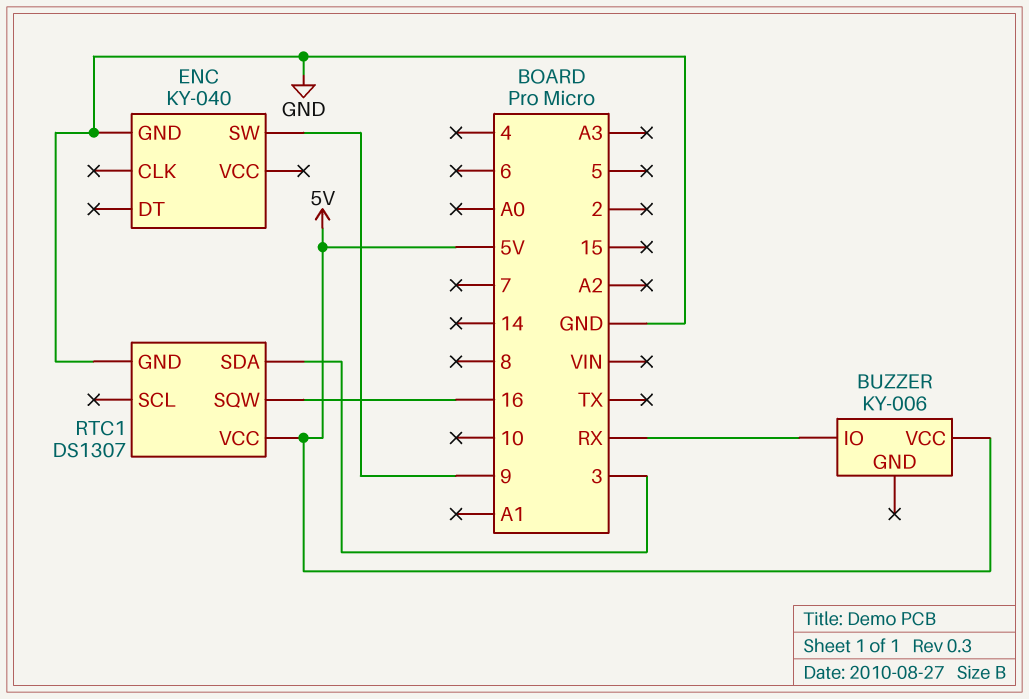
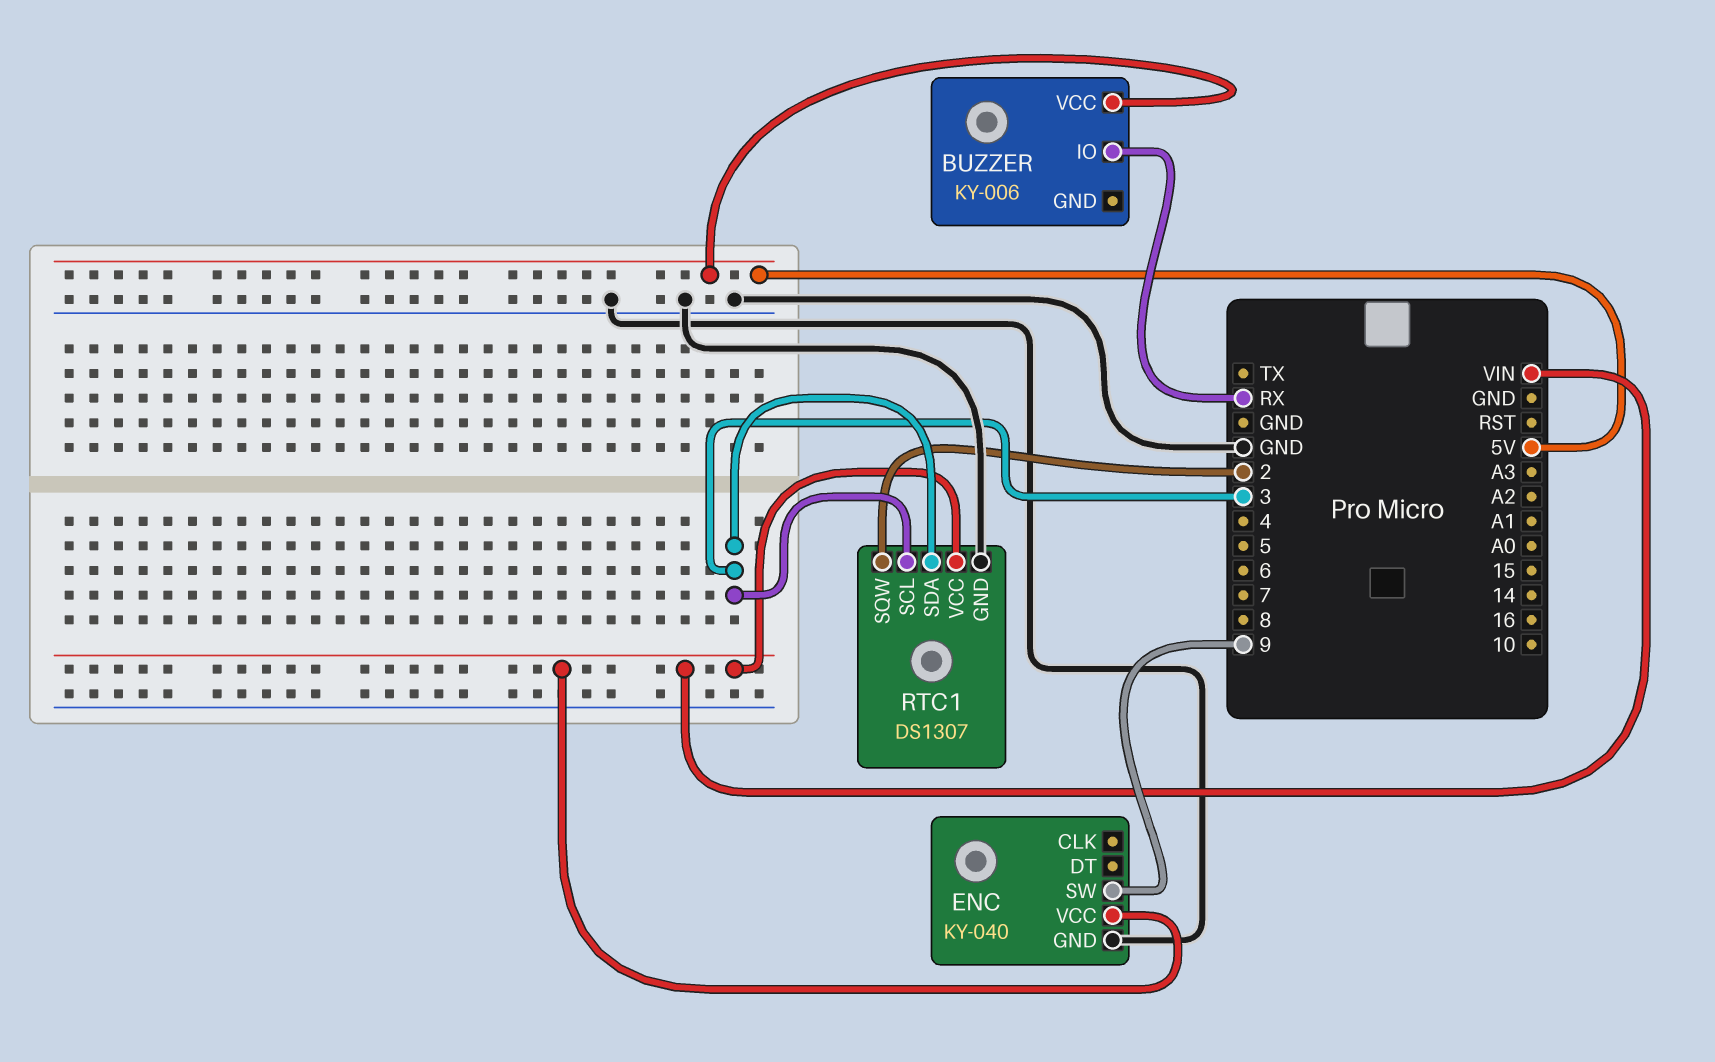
ENC pin VCC: none -> VIN
RTC1 pin SCL: none -> 3
RTC1 pin SQW: 16 -> 2
RTC1 pin VCC: 5V -> VIN

